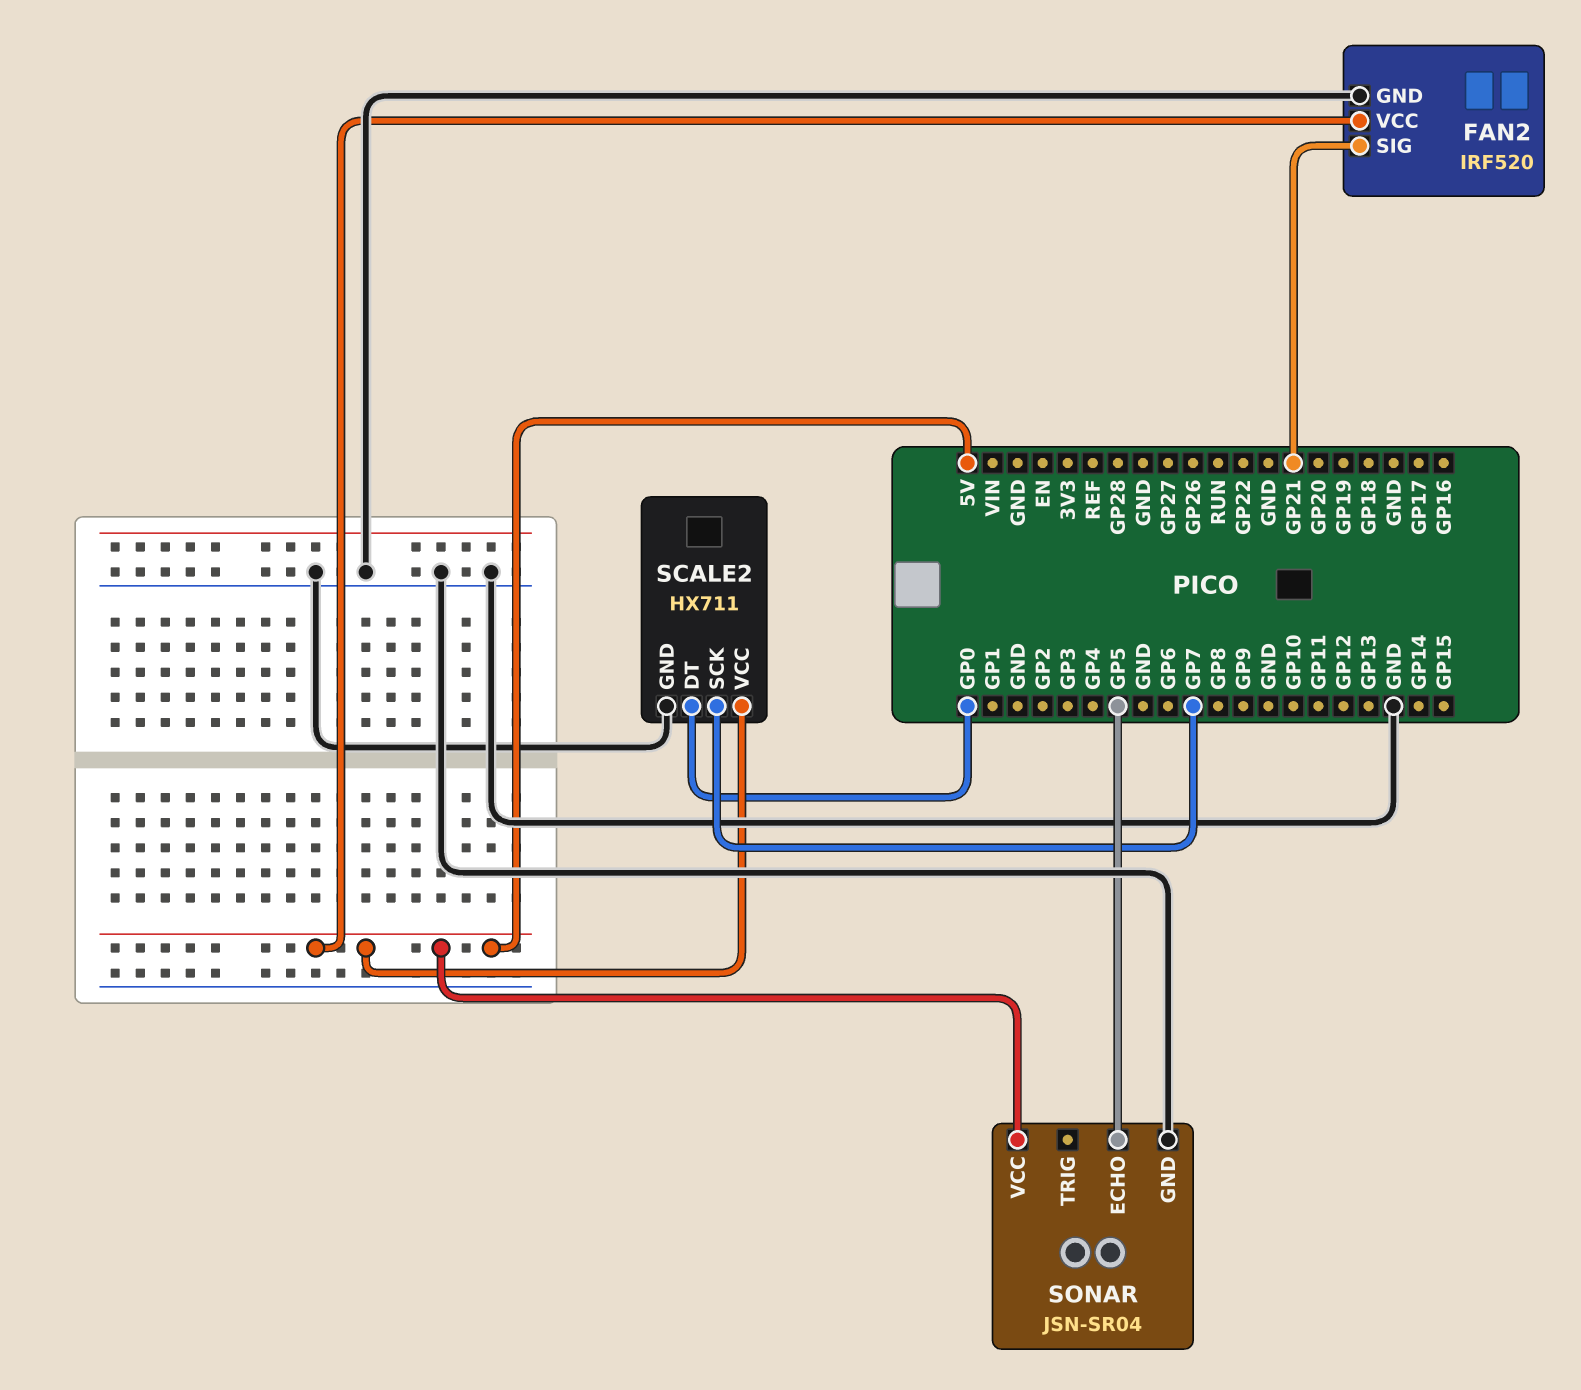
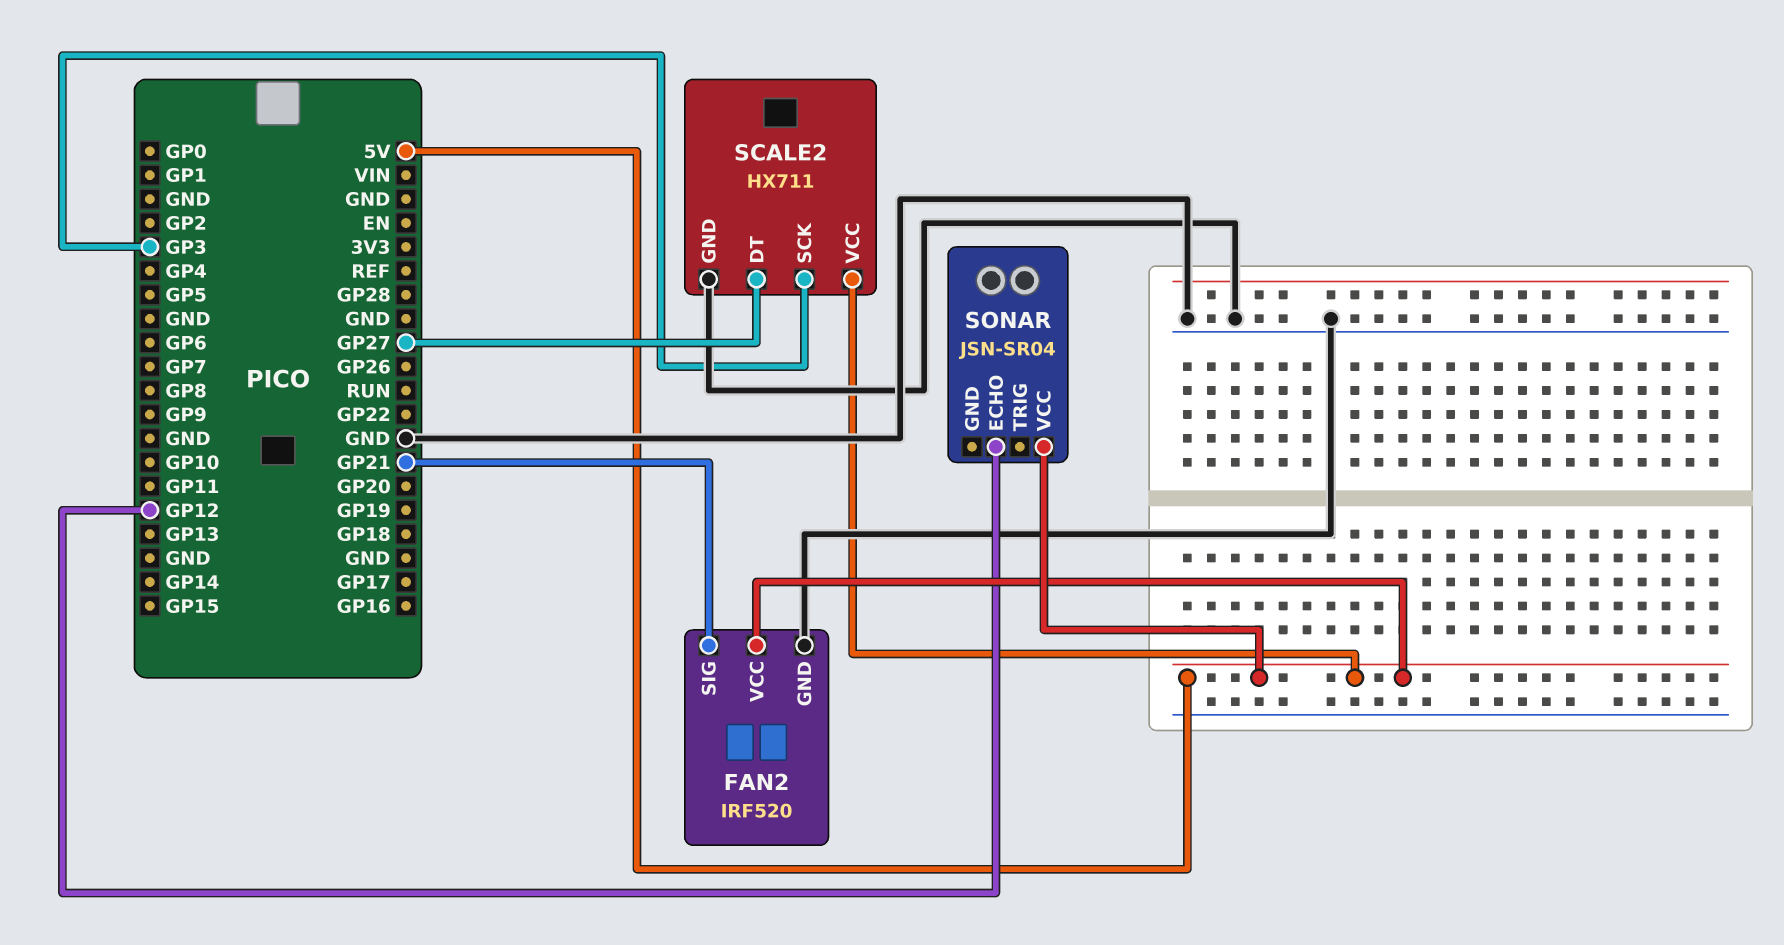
SCALE2 pin DT: GP0 -> GP27
SCALE2 pin SCK: GP7 -> GP3
SONAR pin ECHO: GP5 -> GP12
SONAR pin GND: GND -> none

